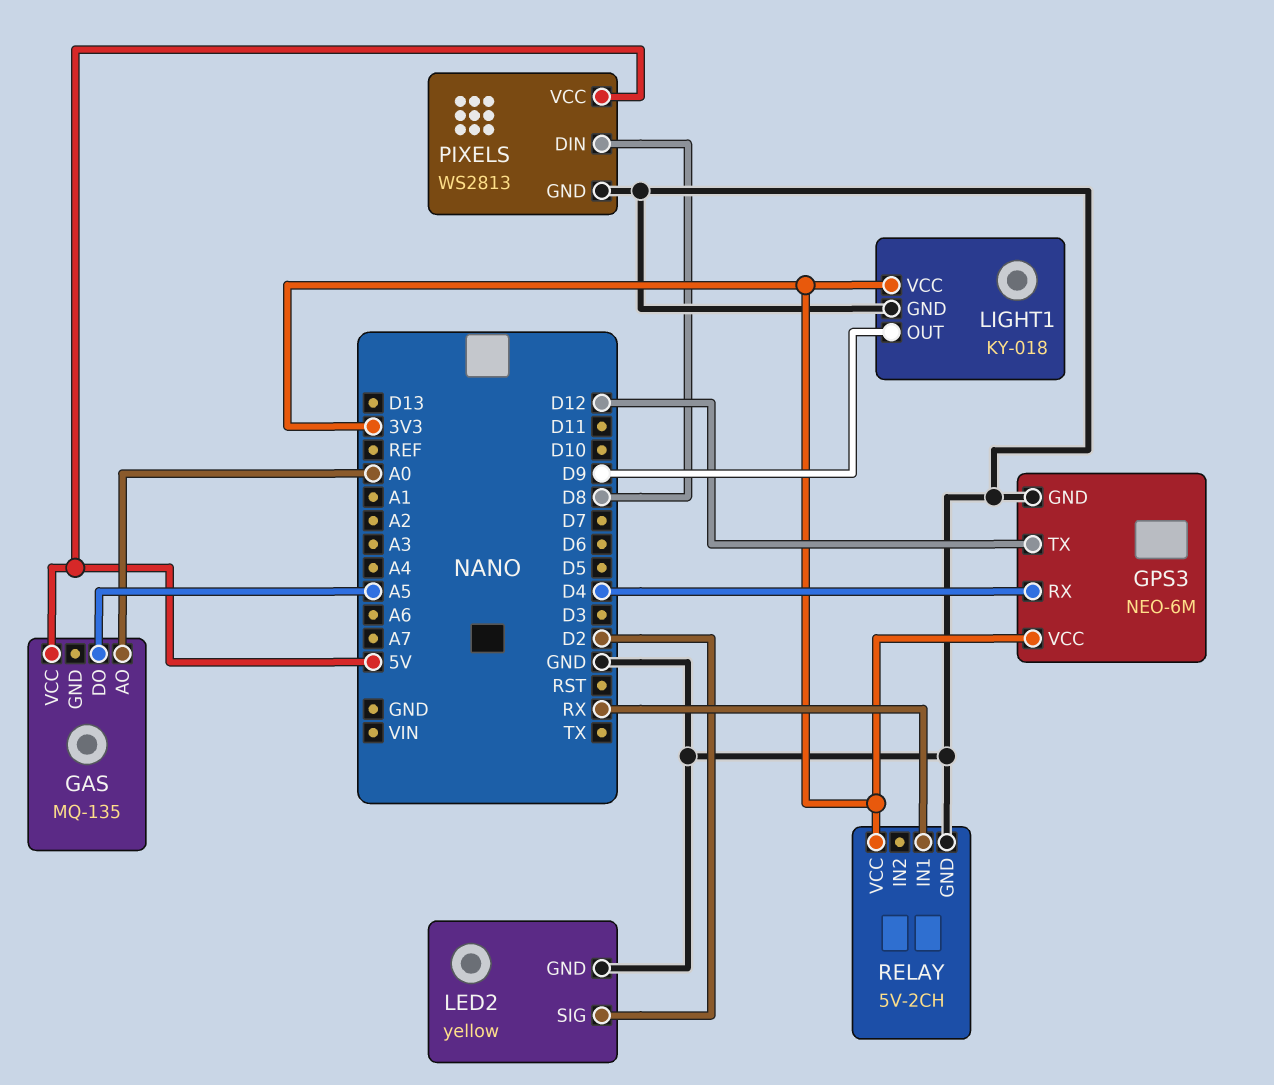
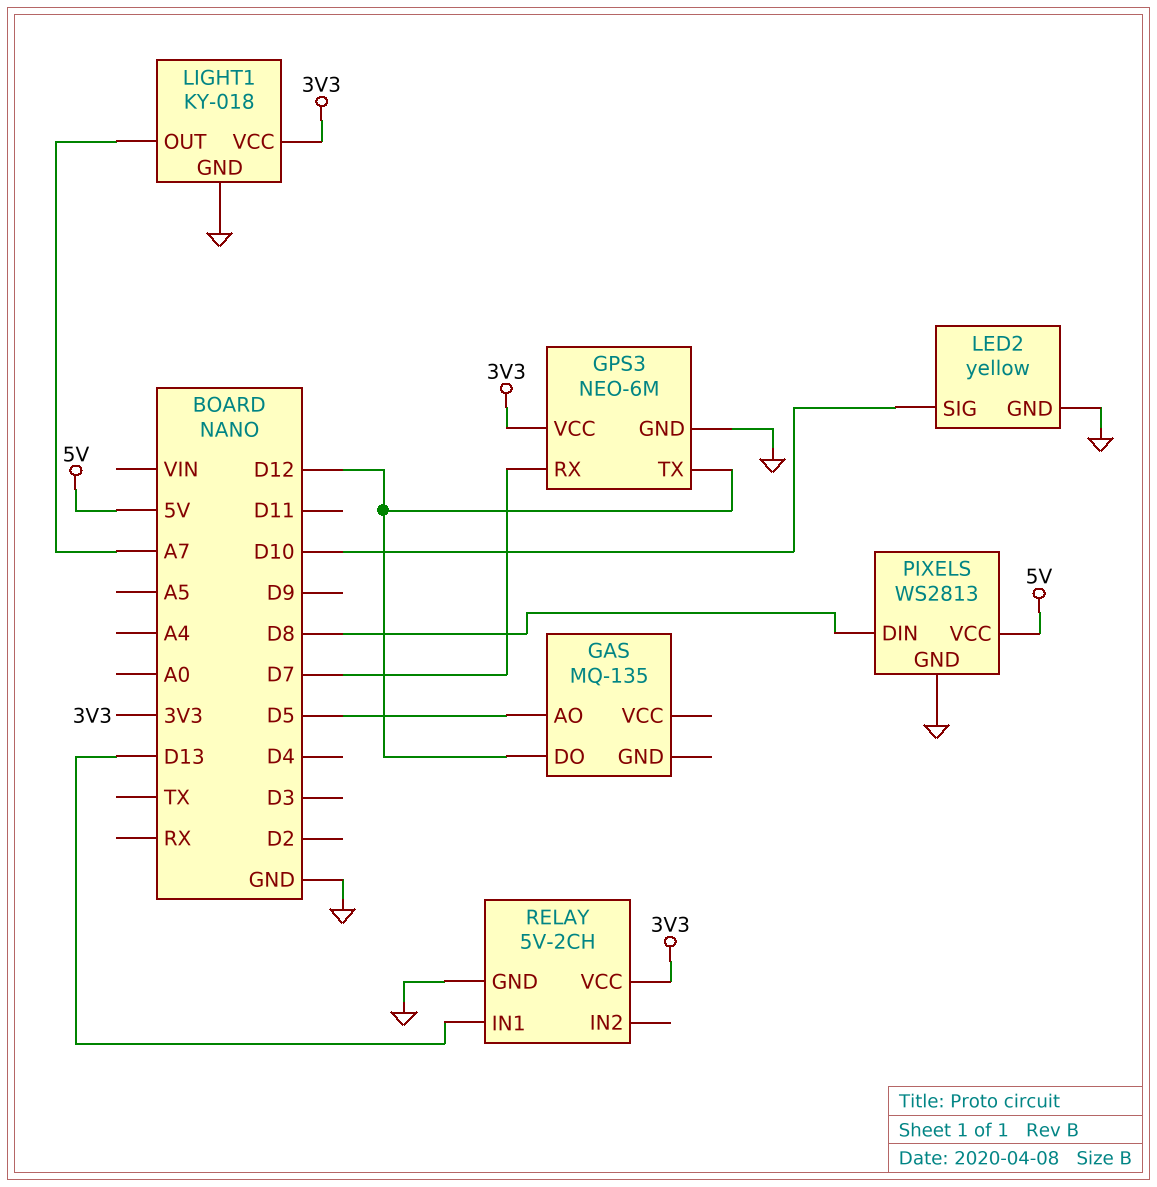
GAS pin AO: A0 -> D5
GAS pin DO: A5 -> D12
GAS pin VCC: 5V -> none
GPS3 pin RX: D4 -> D7
LED2 pin SIG: D2 -> D10
LIGHT1 pin OUT: D9 -> A7
RELAY pin IN1: RX -> D13

